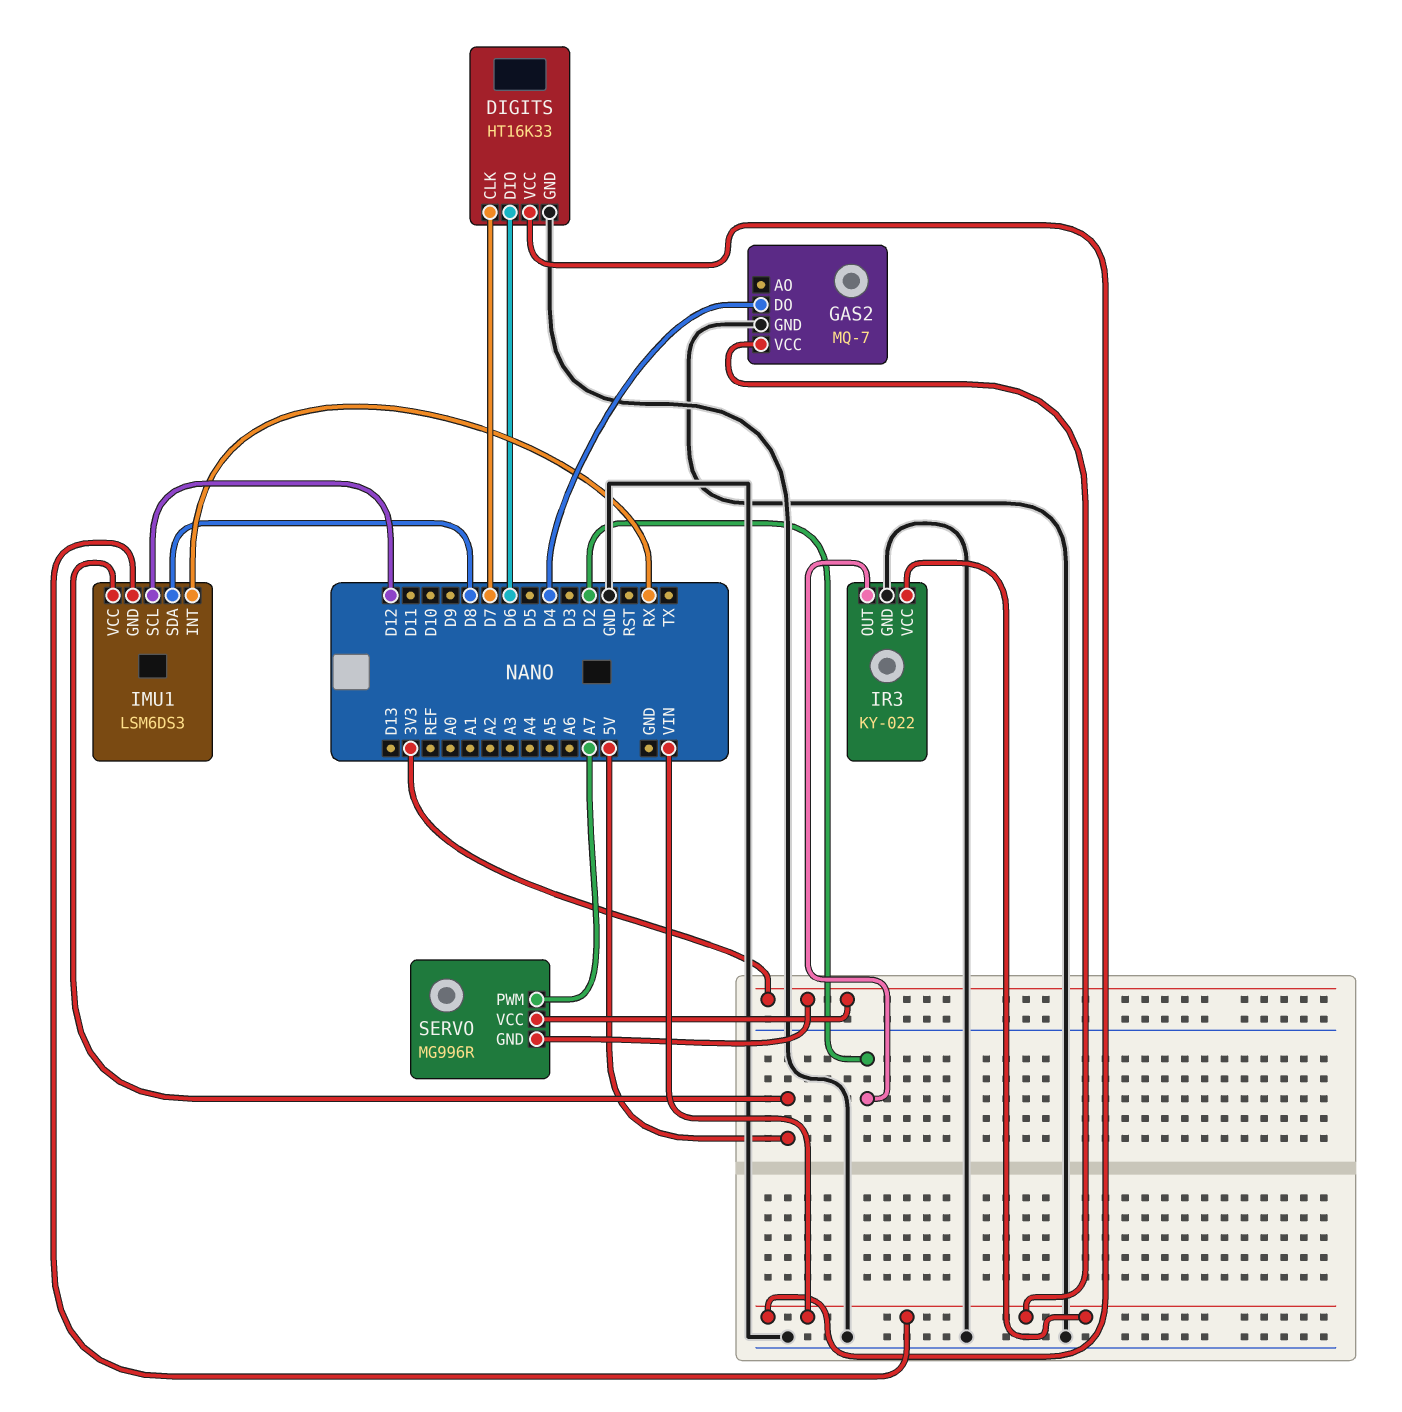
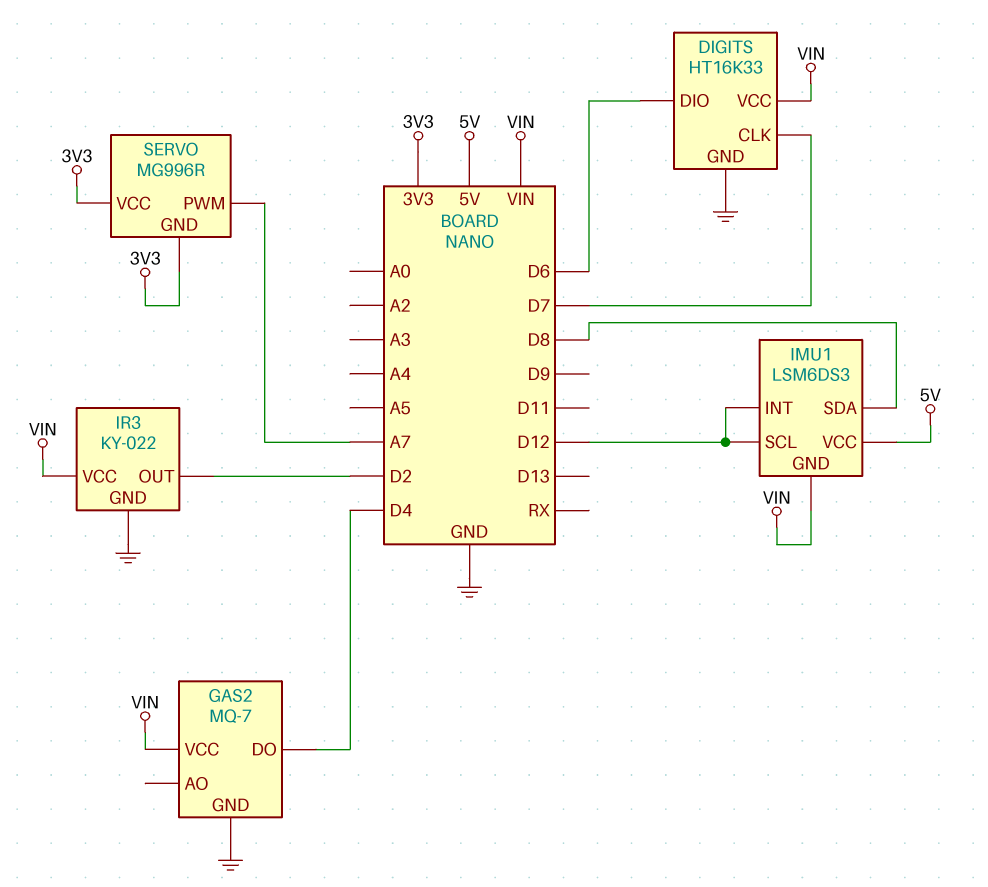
IMU1 pin INT: RX -> D12

